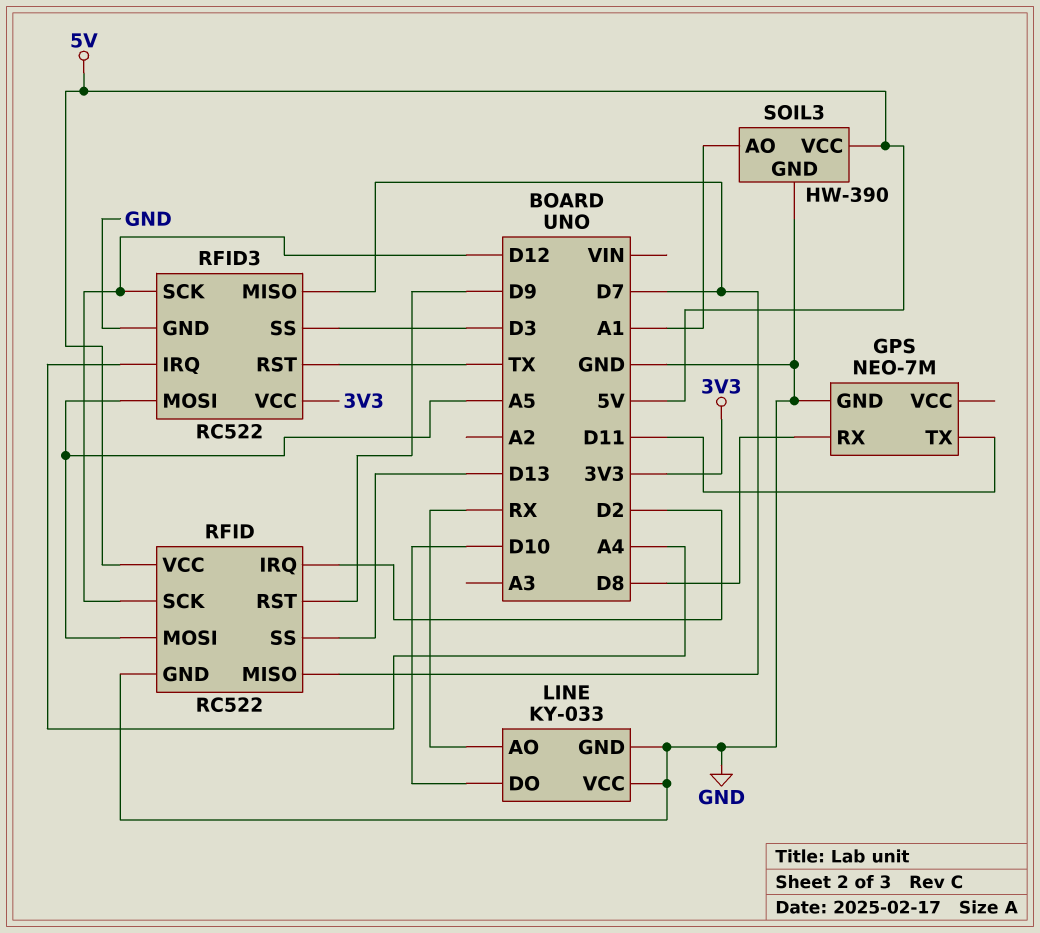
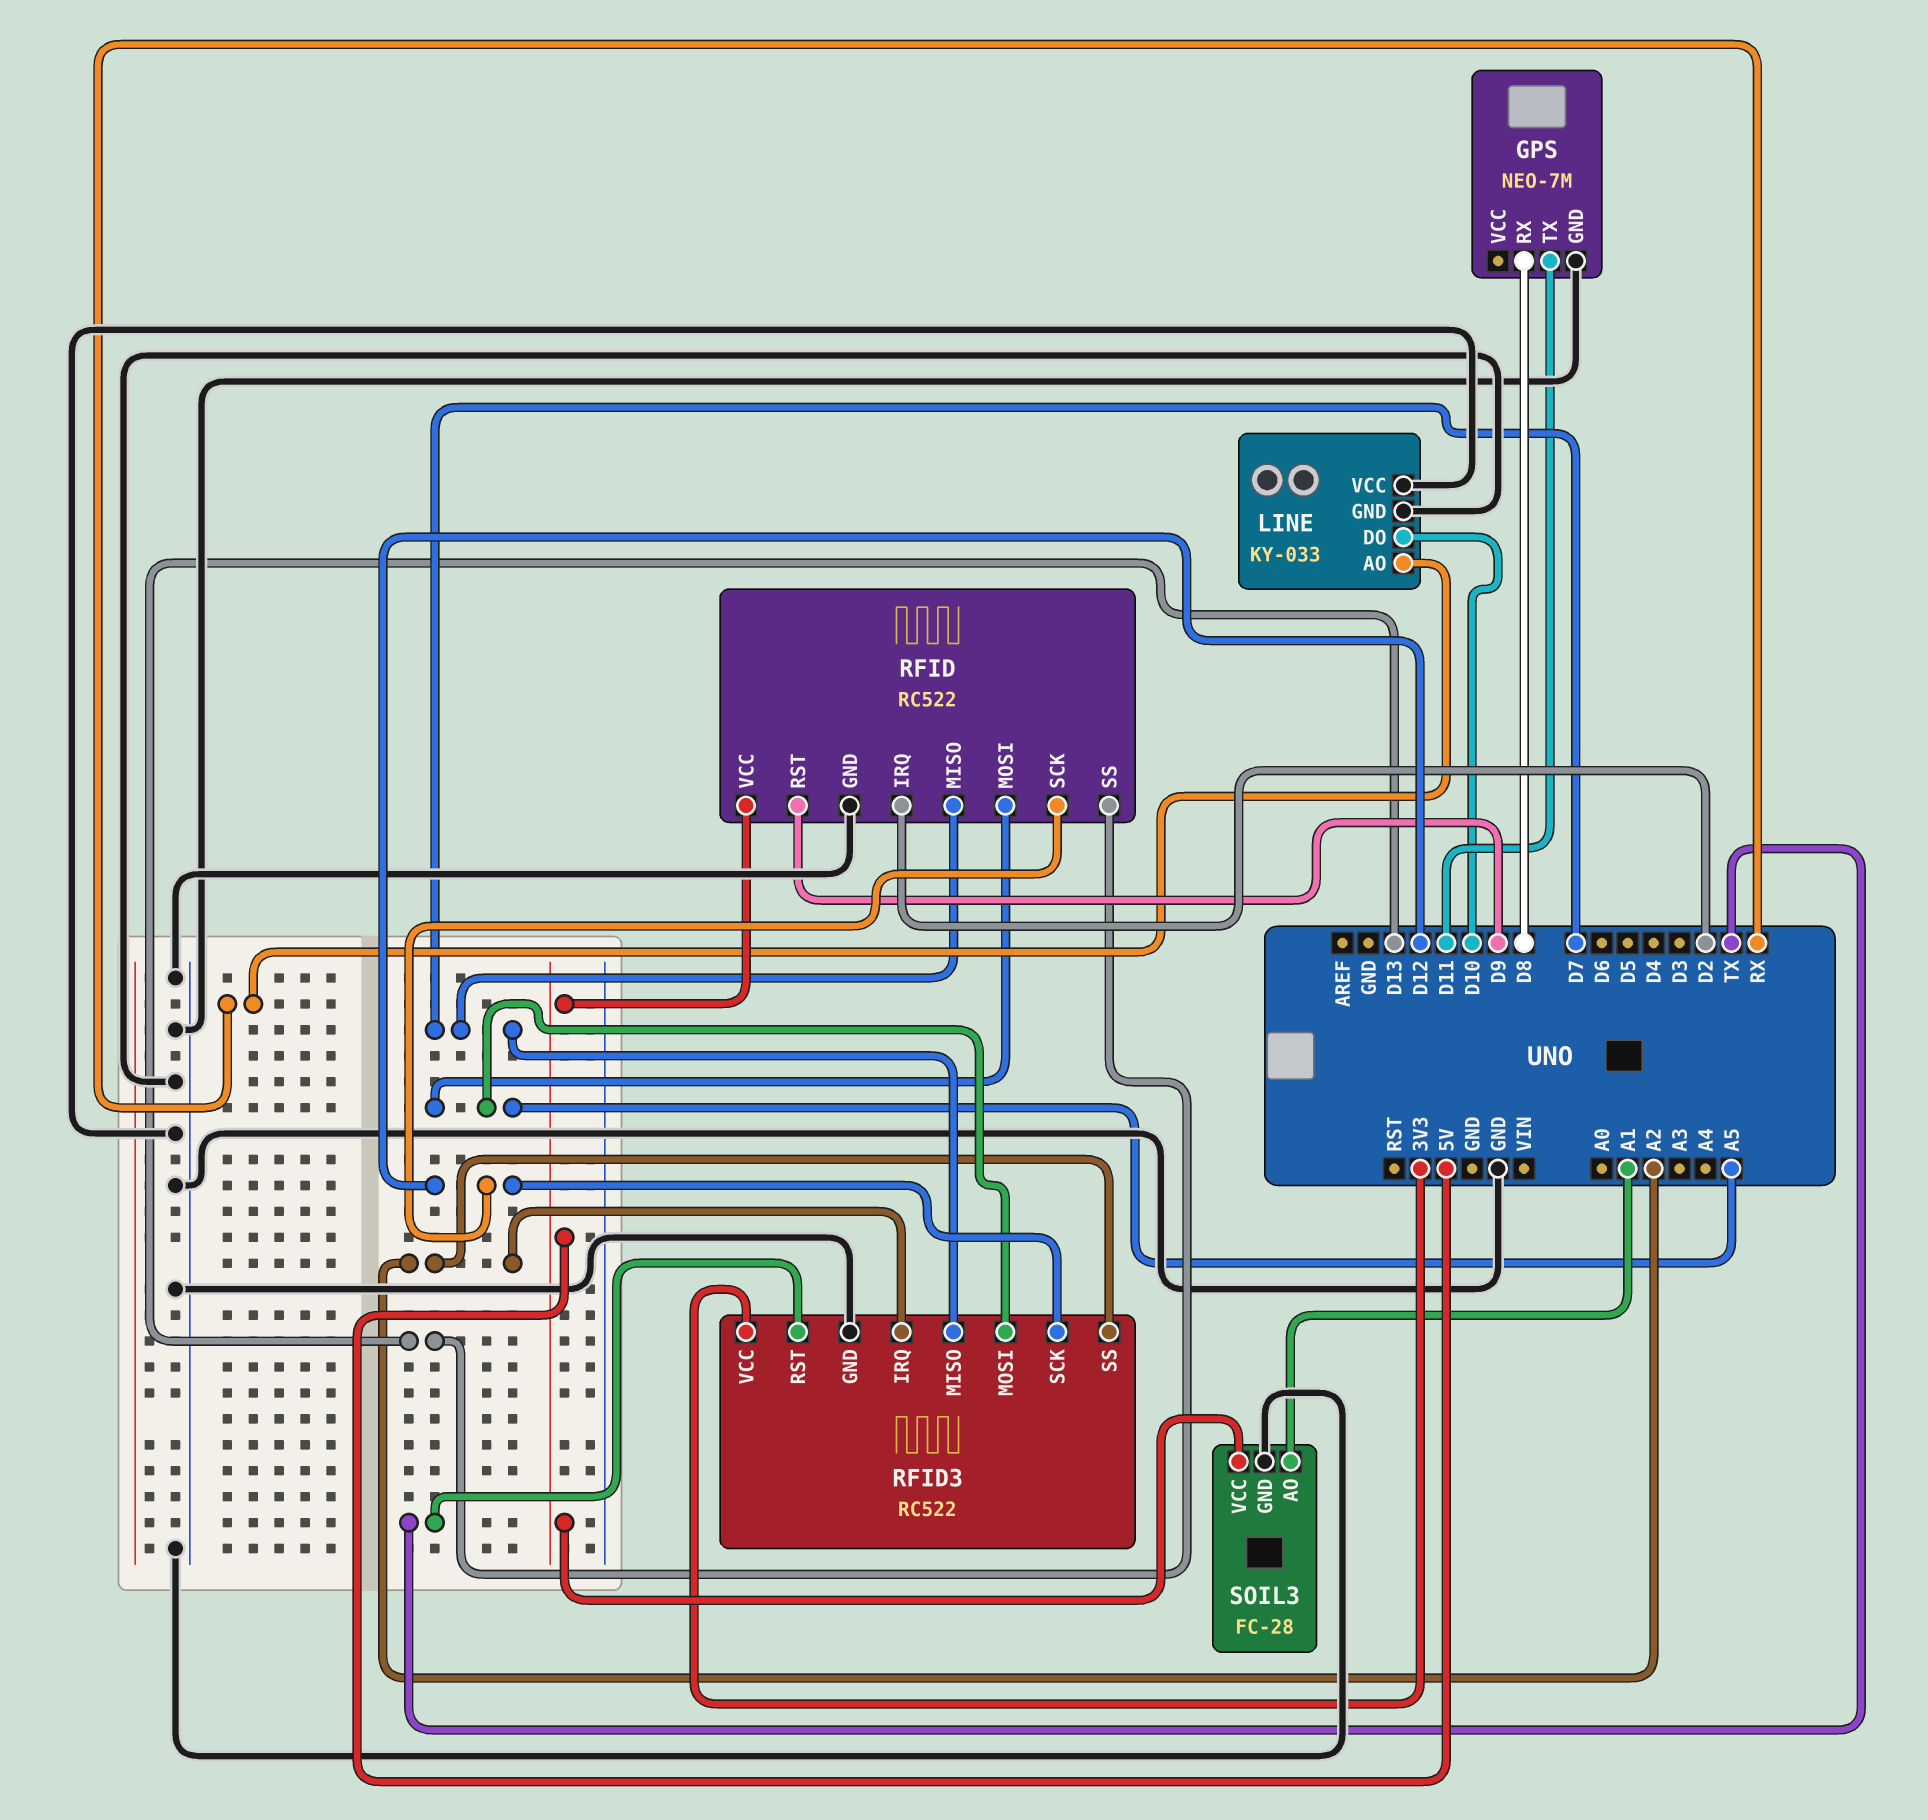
RFID3 pin IRQ: A4 -> A2
RFID3 pin SS: D3 -> A2
SOIL3: HW-390 -> FC-28

